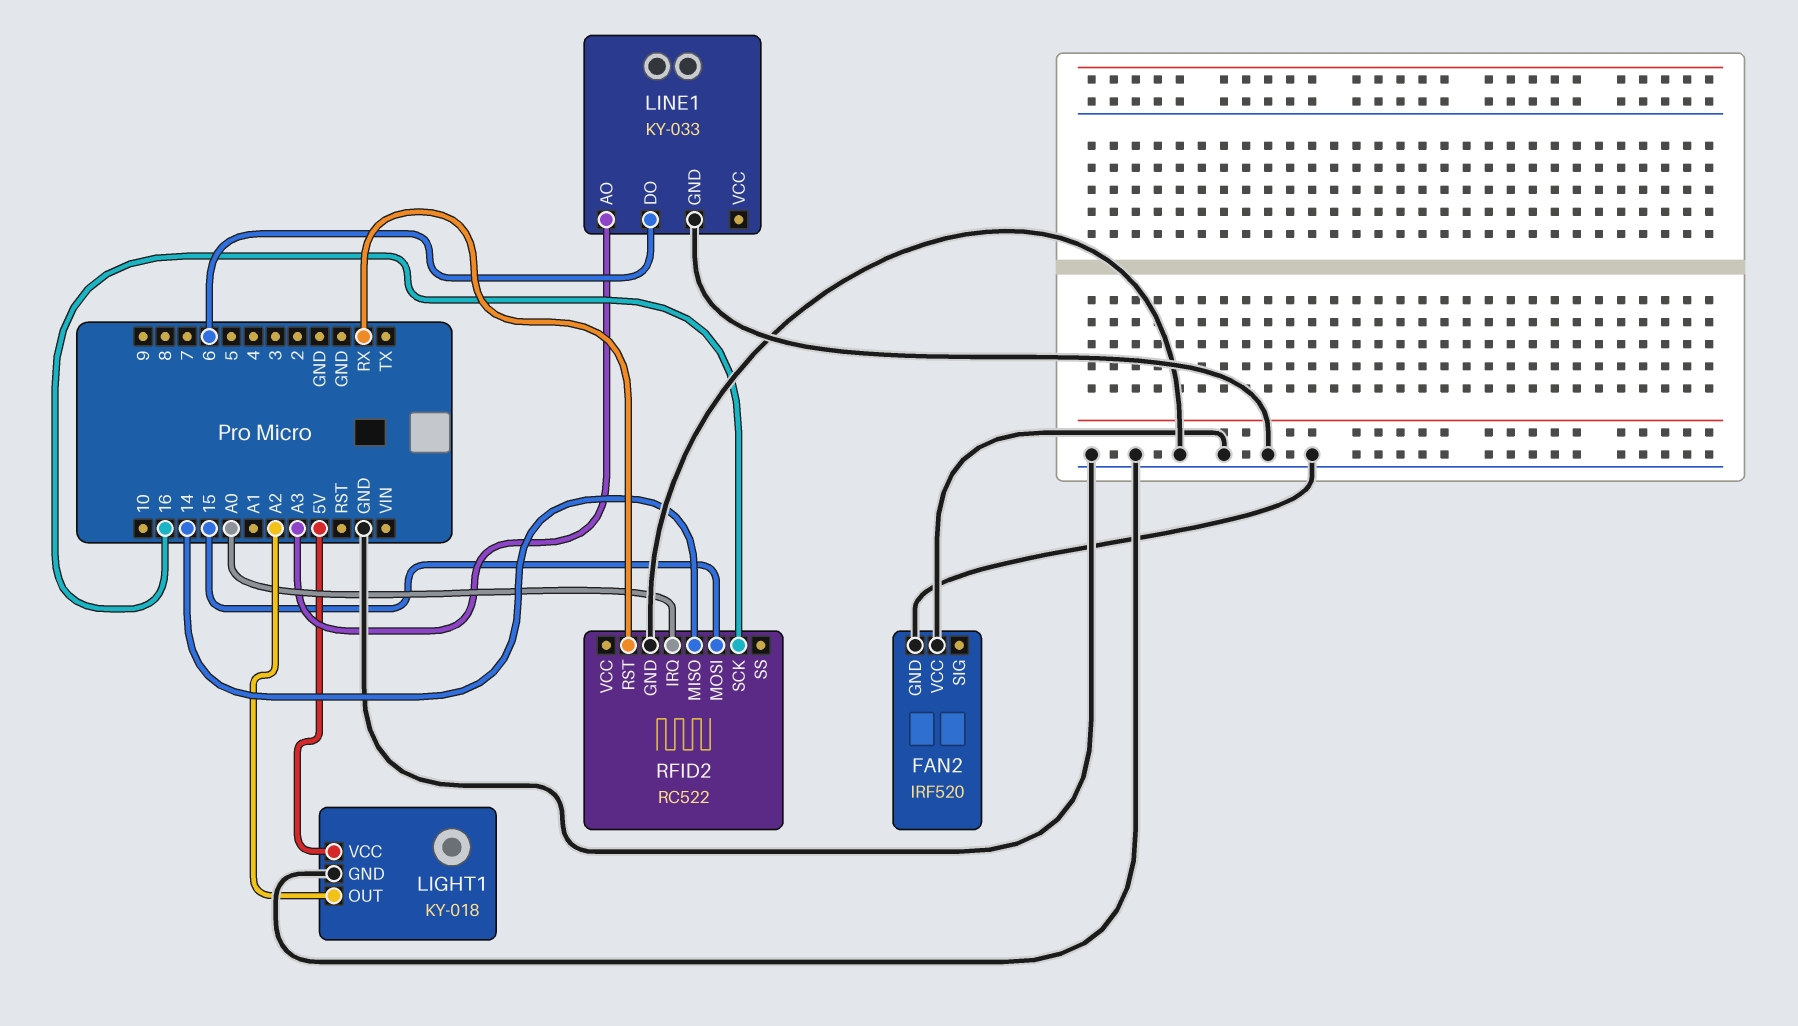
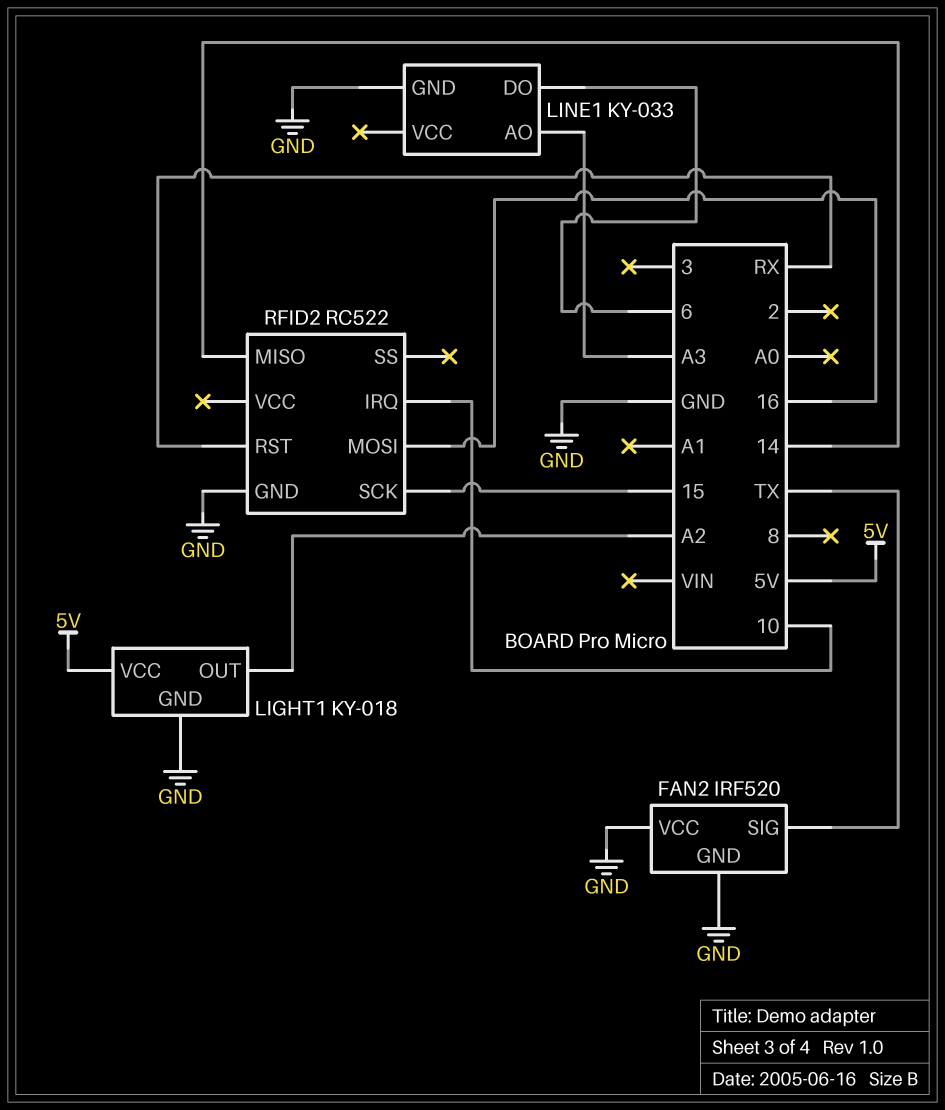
FAN2 pin SIG: none -> TX
RFID2 pin IRQ: A0 -> 10
RFID2 pin MOSI: 15 -> 16
RFID2 pin SCK: 16 -> 15

